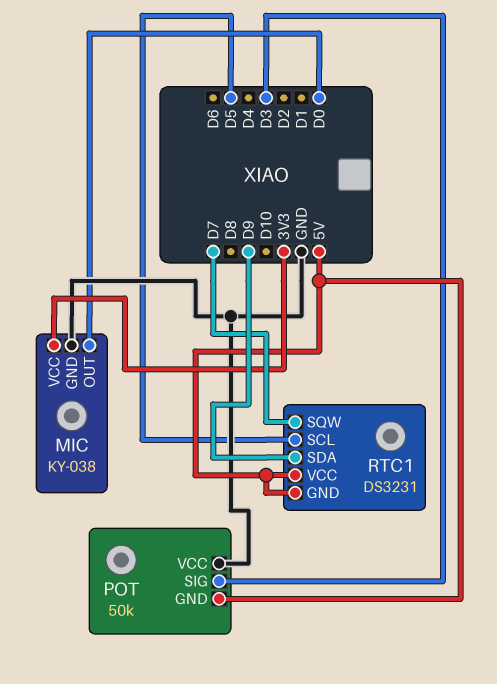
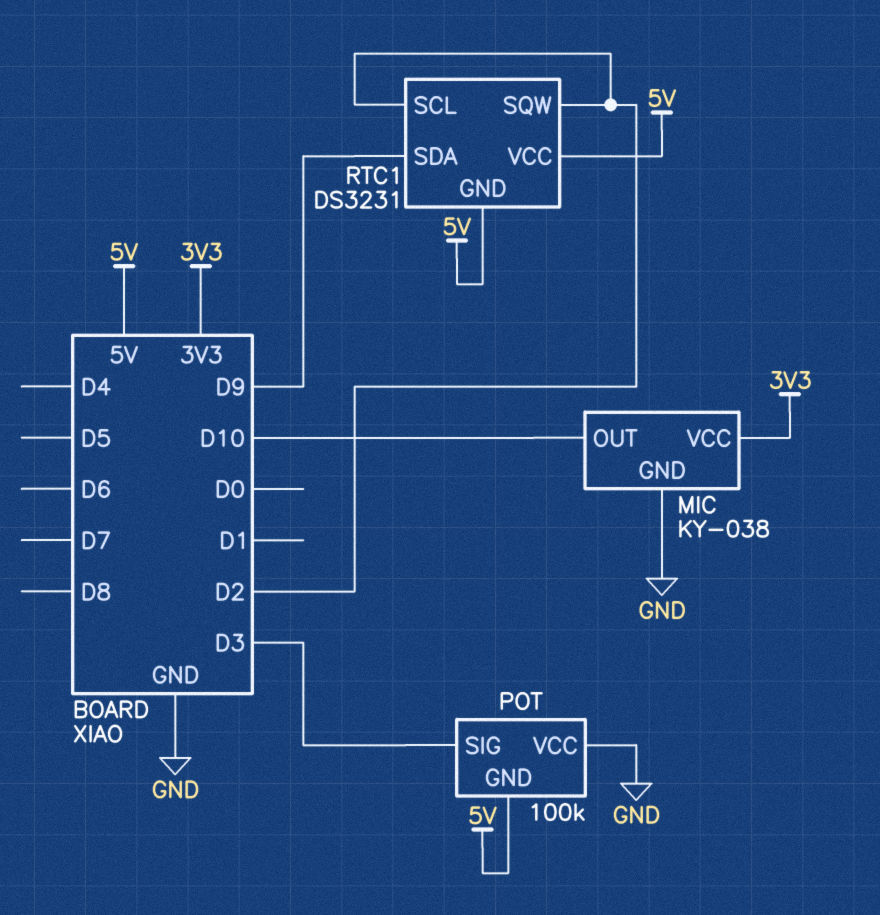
MIC pin OUT: D0 -> D10
POT: 50k -> 100k
RTC1 pin SCL: D5 -> D2
RTC1 pin SQW: D7 -> D2

